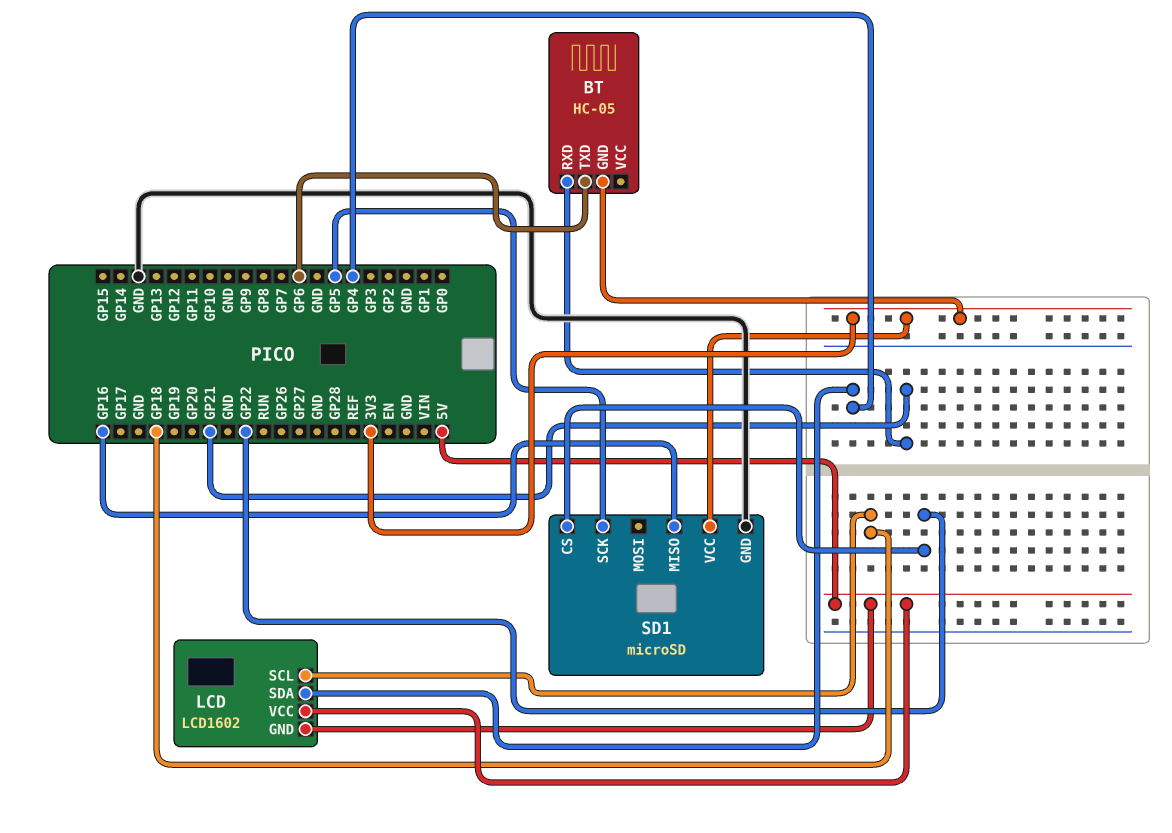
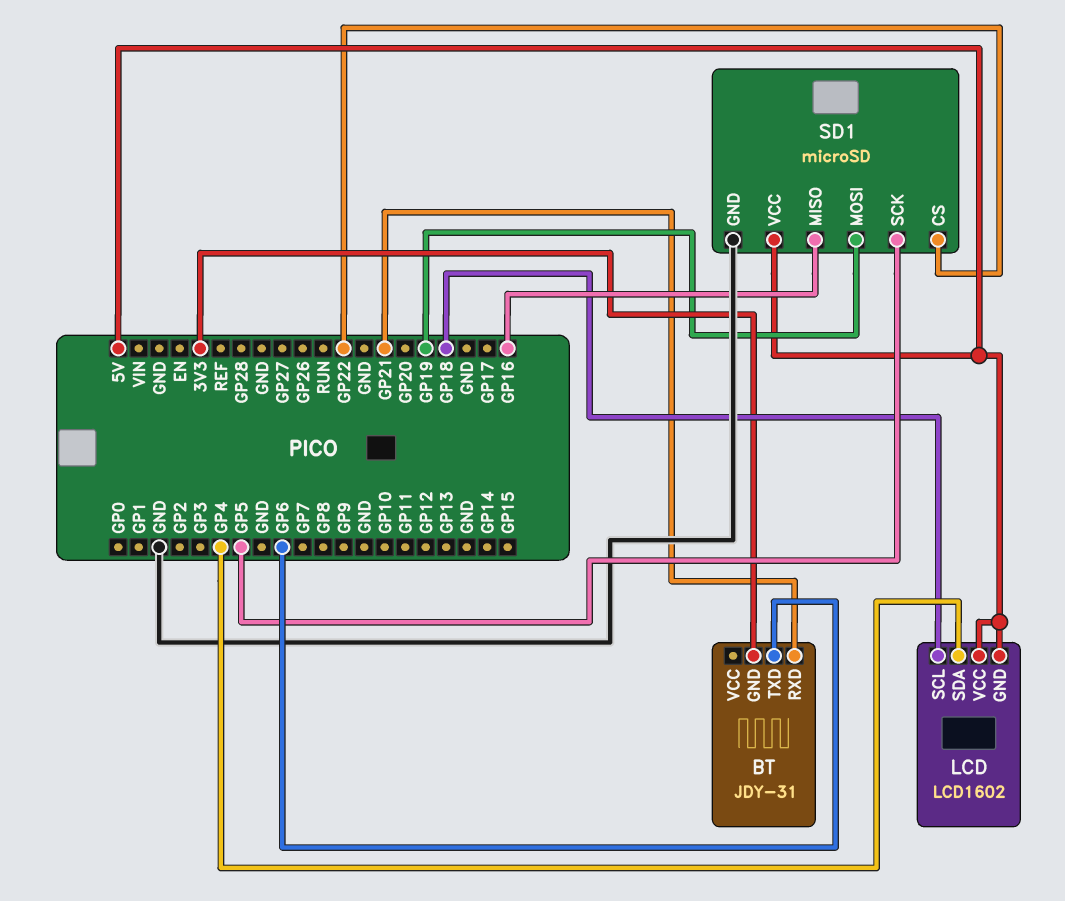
BT: HC-05 -> JDY-31
SD1 pin MOSI: none -> GP19
SD1 pin VCC: 3V3 -> 5V

